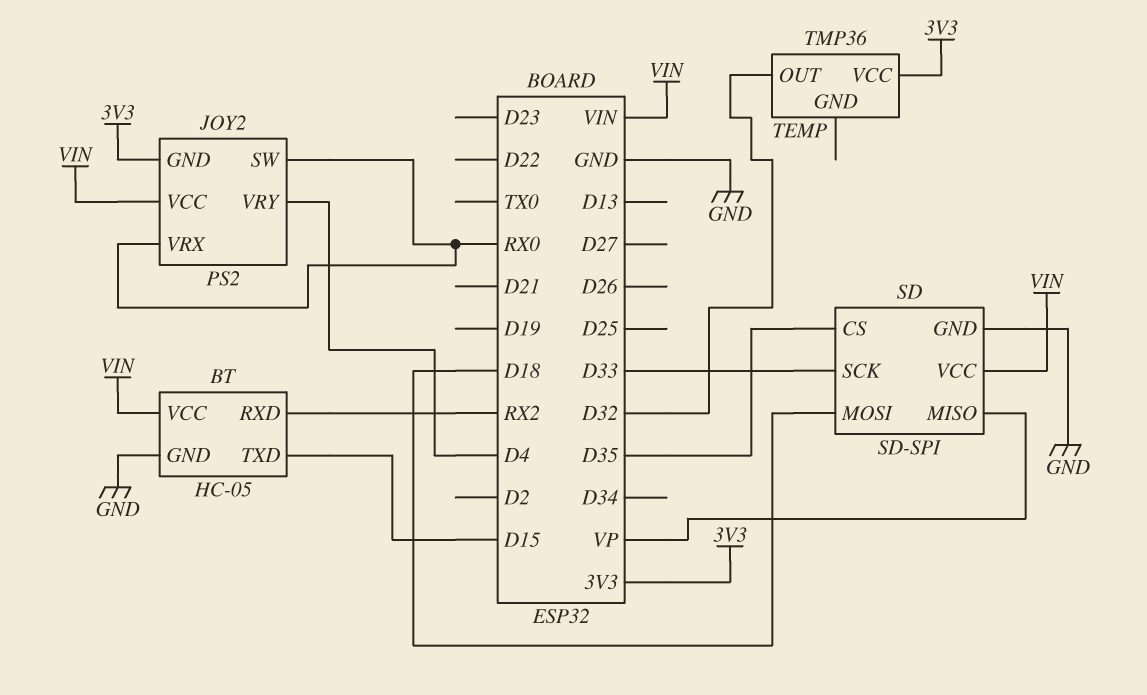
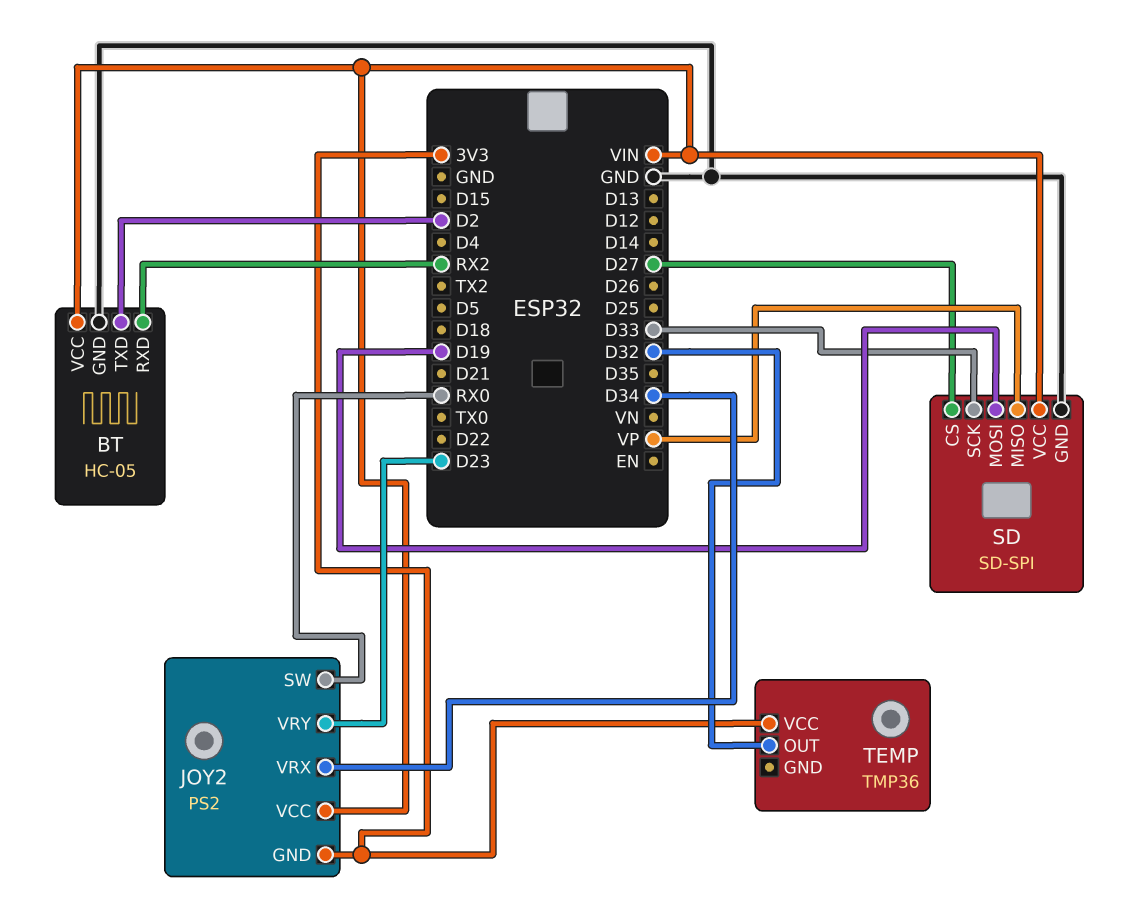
BT pin TXD: D15 -> D2
JOY2 pin VRX: RX0 -> D34
JOY2 pin VRY: D4 -> D23
SD pin CS: D35 -> D27
SD pin MOSI: D18 -> D19

